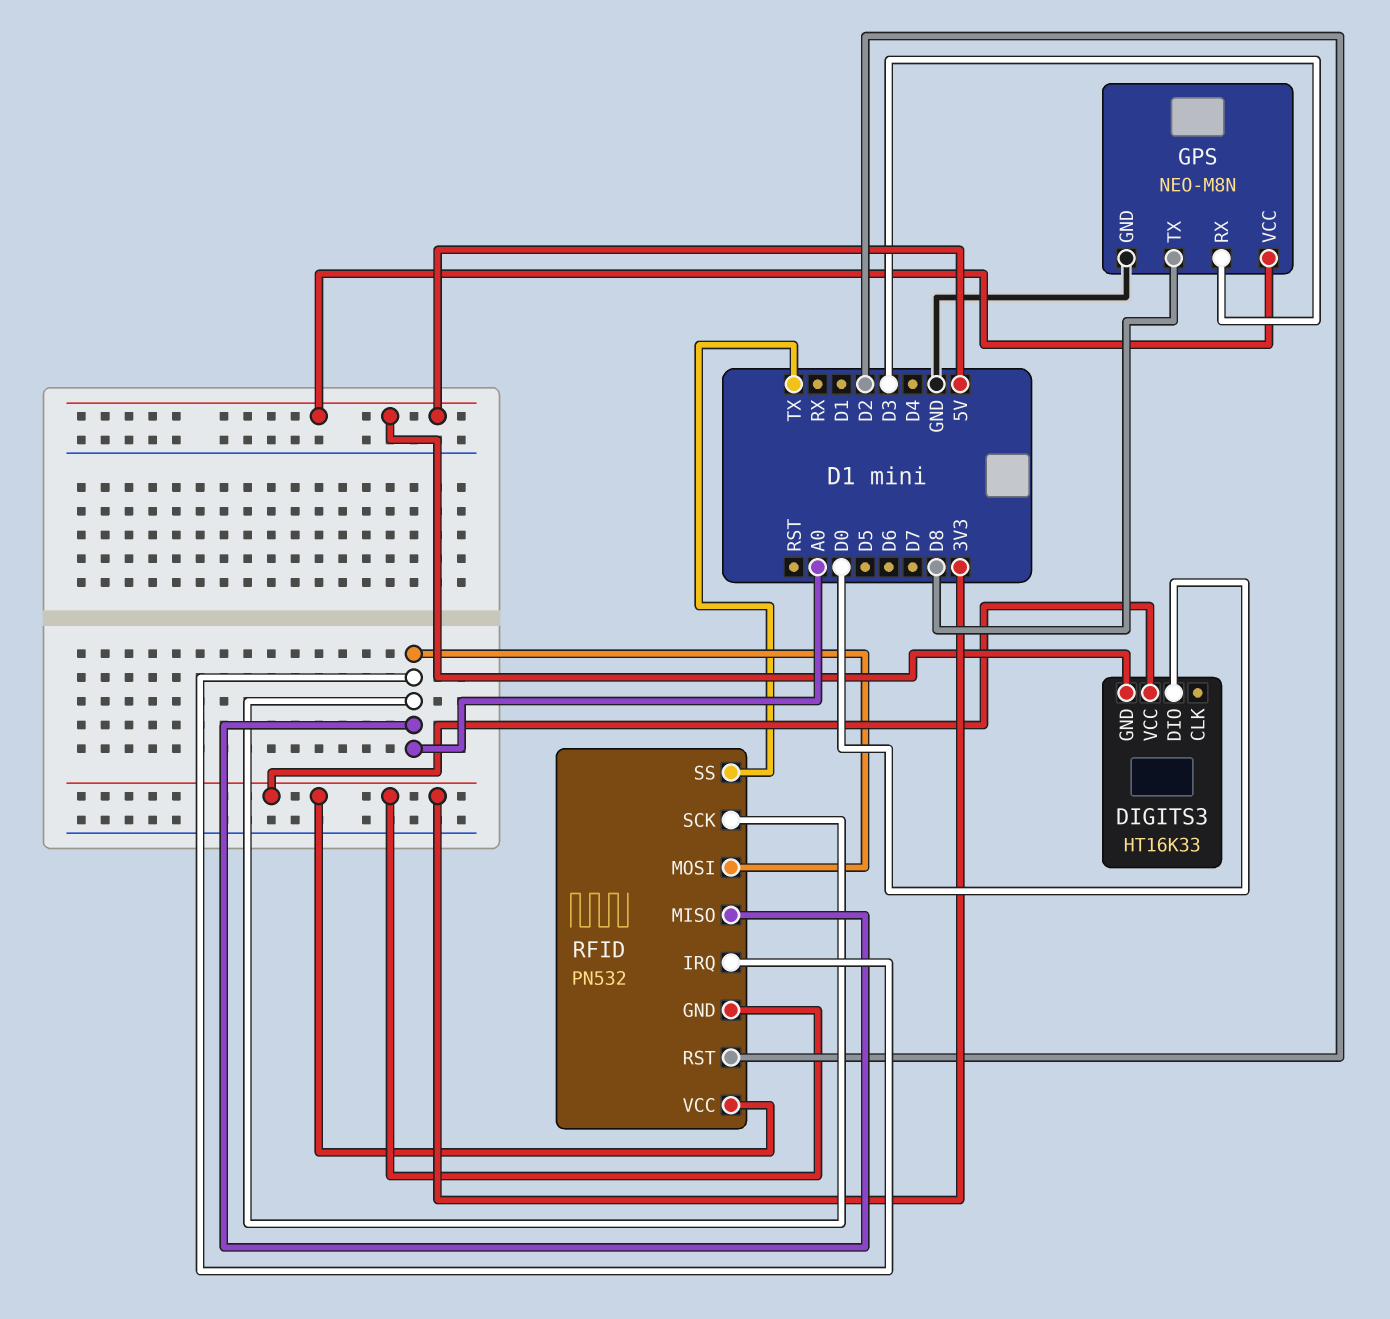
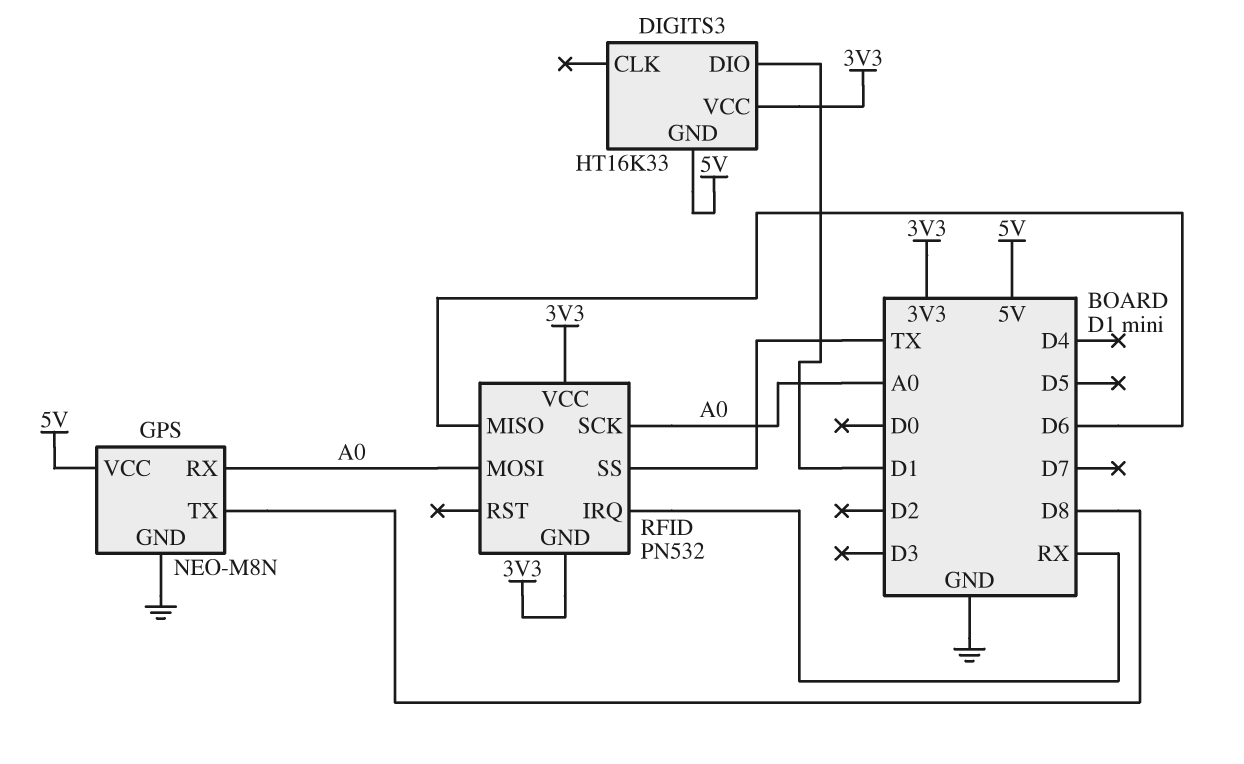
DIGITS3 pin DIO: D0 -> D1
GPS pin RX: D3 -> A0
RFID pin IRQ: A0 -> RX
RFID pin MISO: A0 -> D6
RFID pin RST: D2 -> none

